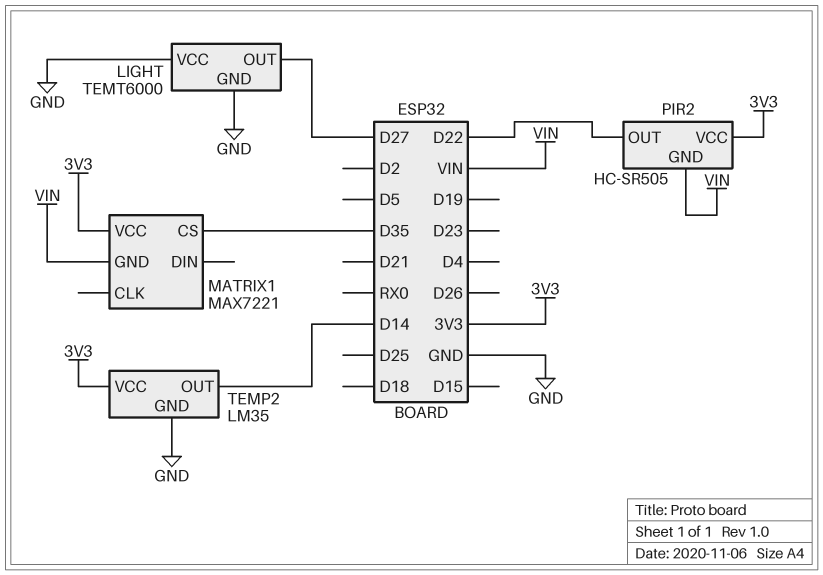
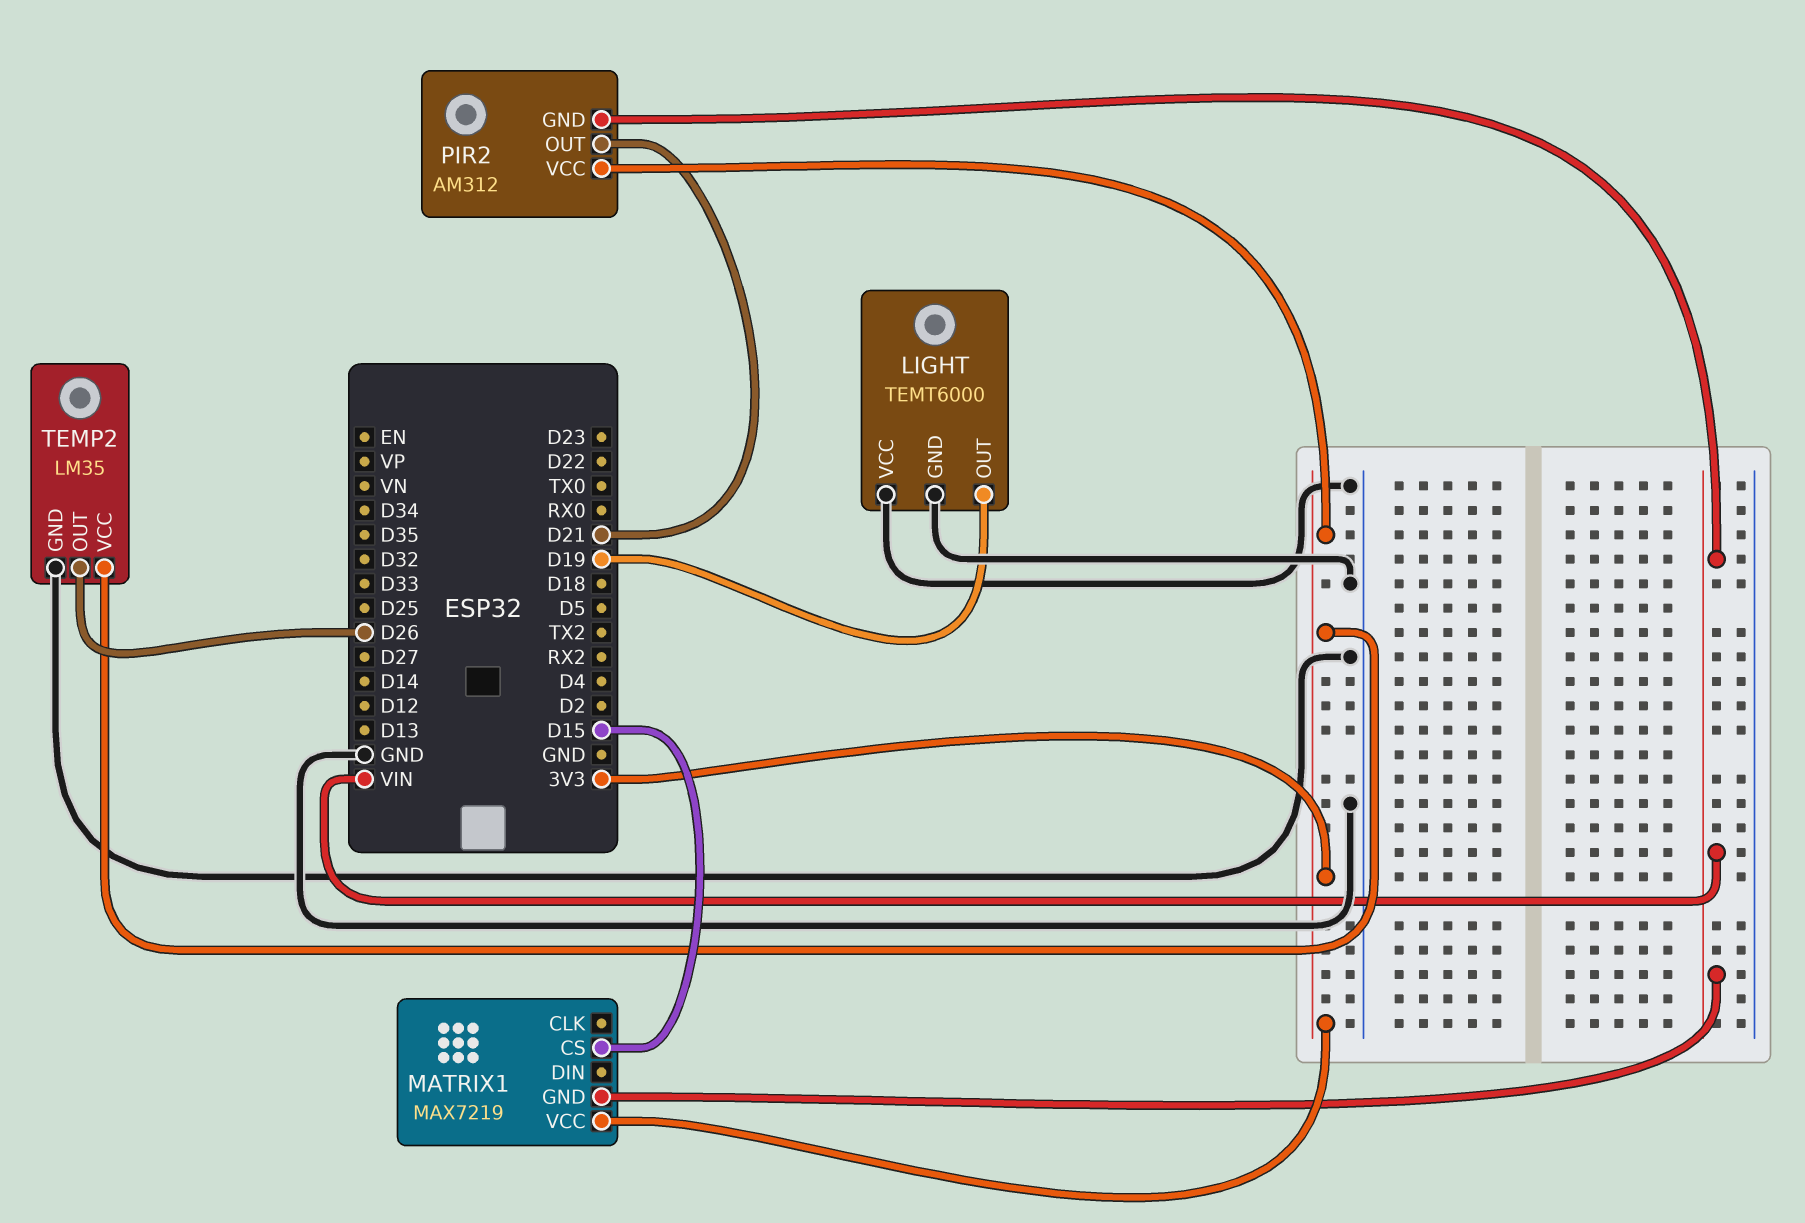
LIGHT pin OUT: D27 -> D19
MATRIX1: MAX7221 -> MAX7219
MATRIX1 pin CS: D35 -> D15
PIR2: HC-SR505 -> AM312
PIR2 pin OUT: D22 -> D21
TEMP2 pin OUT: D14 -> D26

